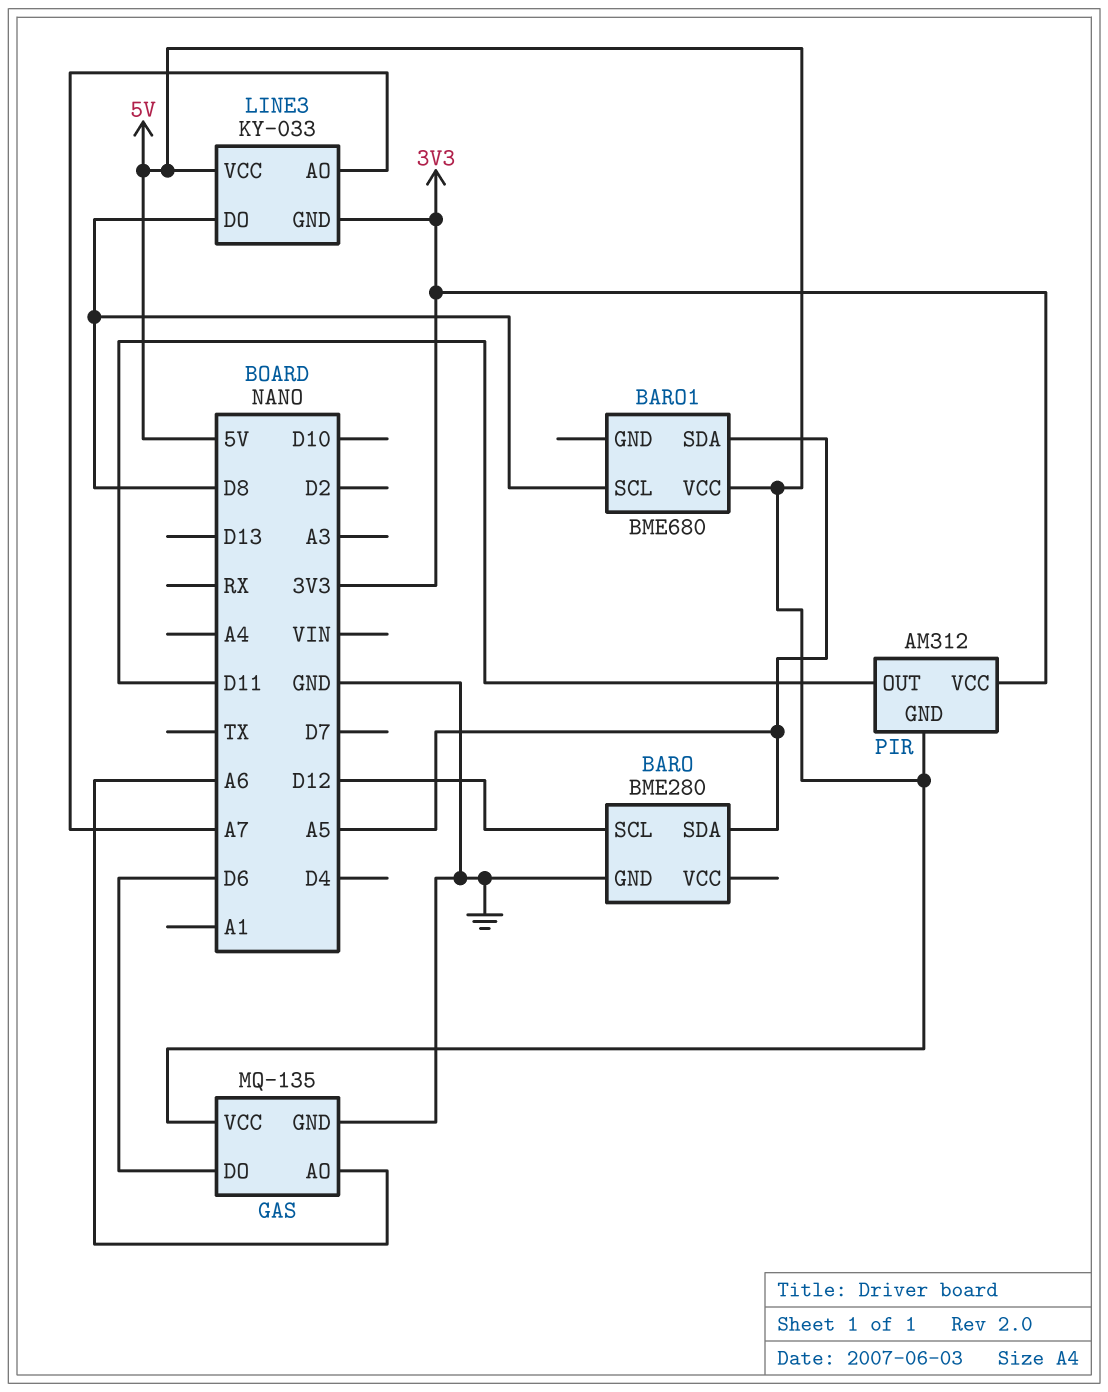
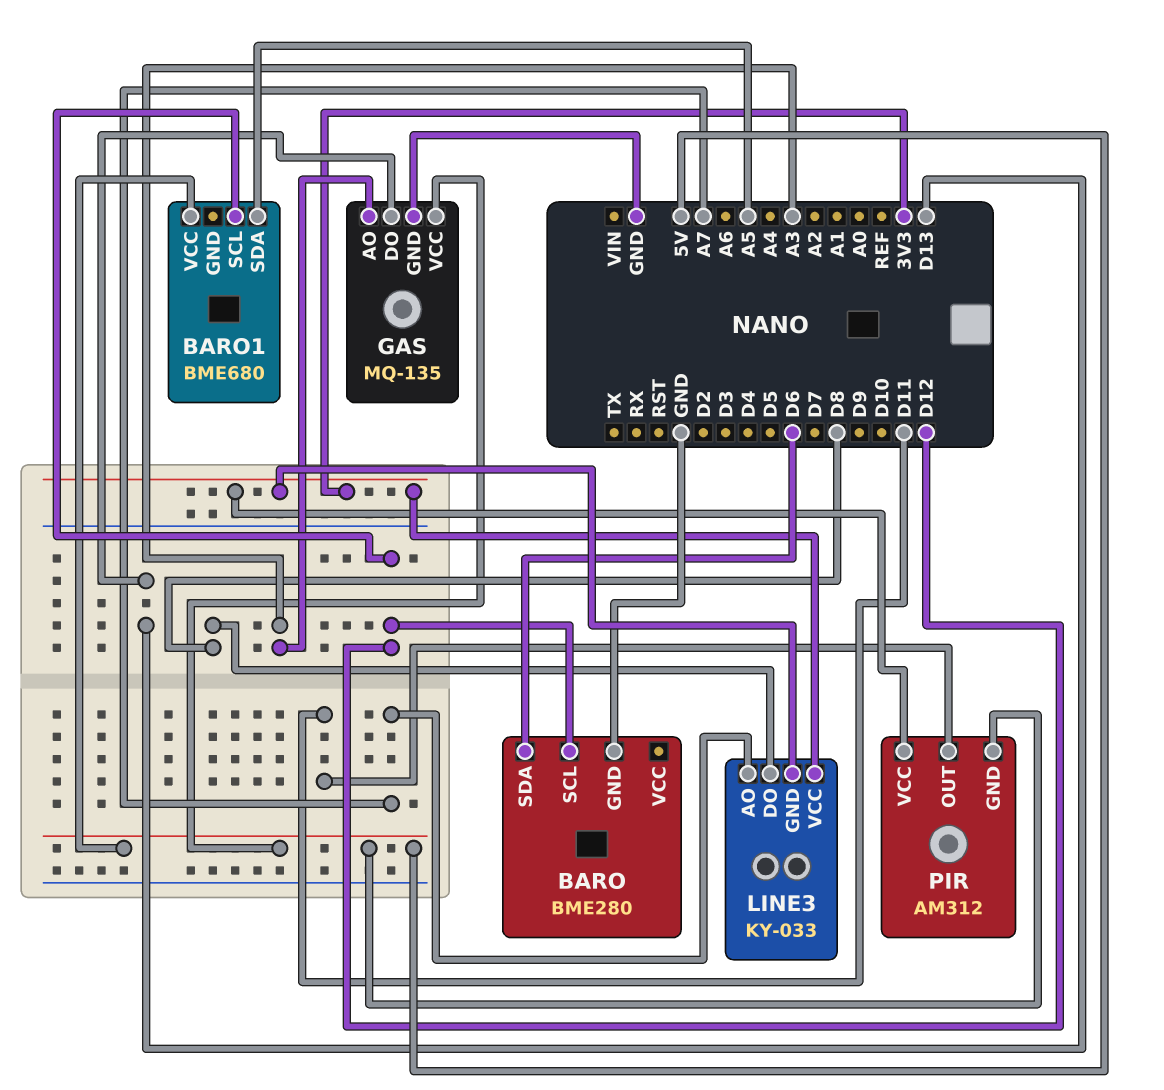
BARO pin SDA: A5 -> D6
BARO1 pin SCL: D8 -> D12
GAS pin AO: A6 -> A3
GAS pin DO: D6 -> D13
LINE3 pin VCC: 5V -> 3V3

